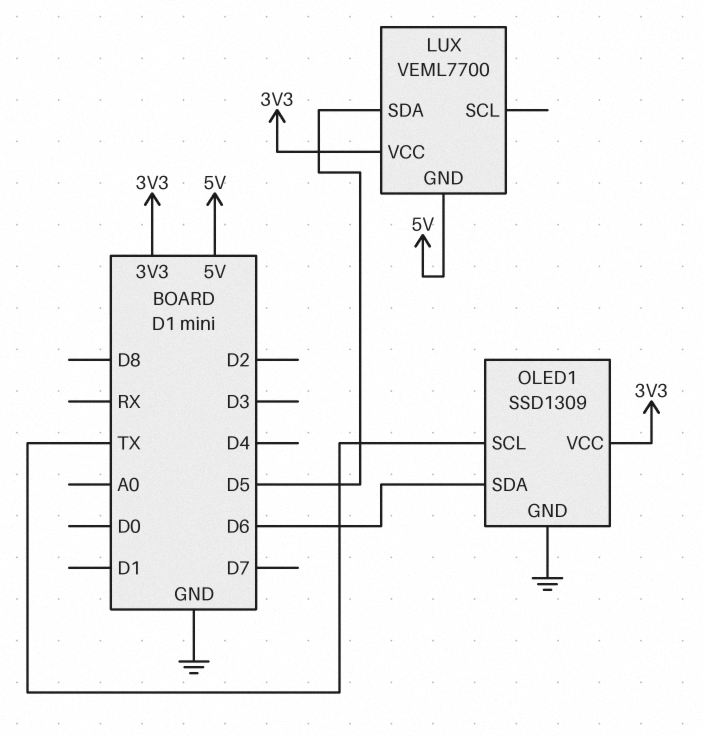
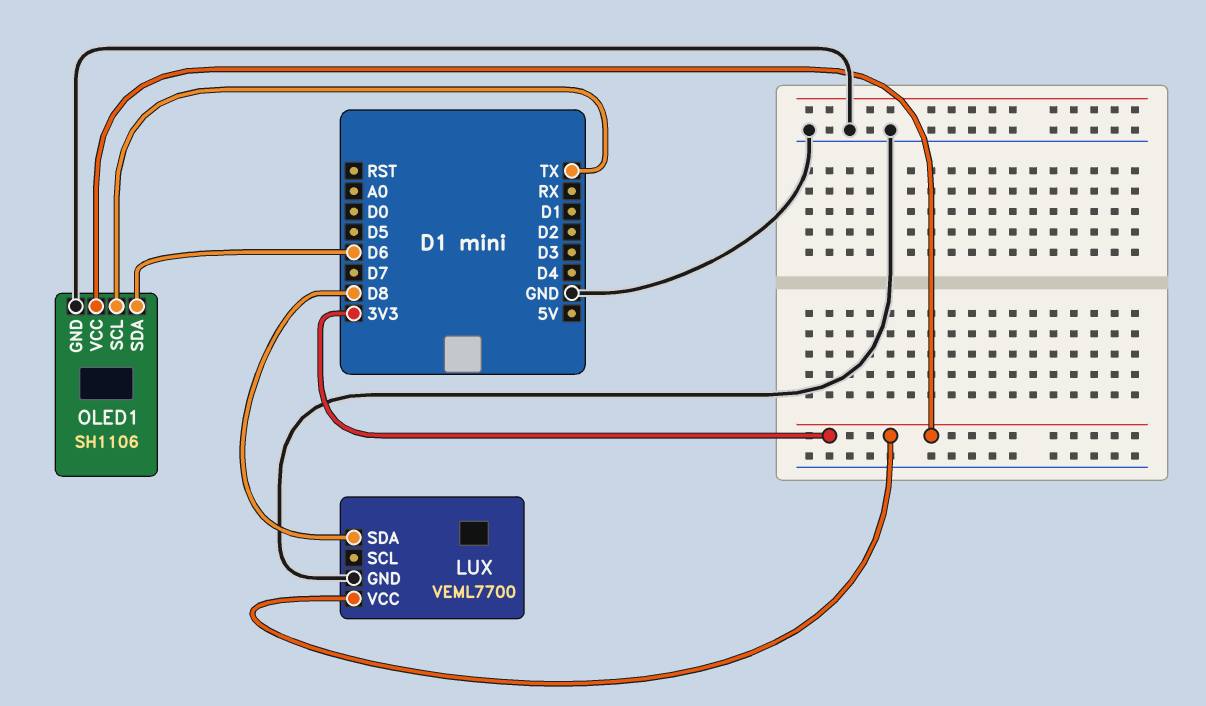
LUX pin GND: 5V -> GND
LUX pin SDA: D5 -> D8
OLED1: SSD1309 -> SH1106

